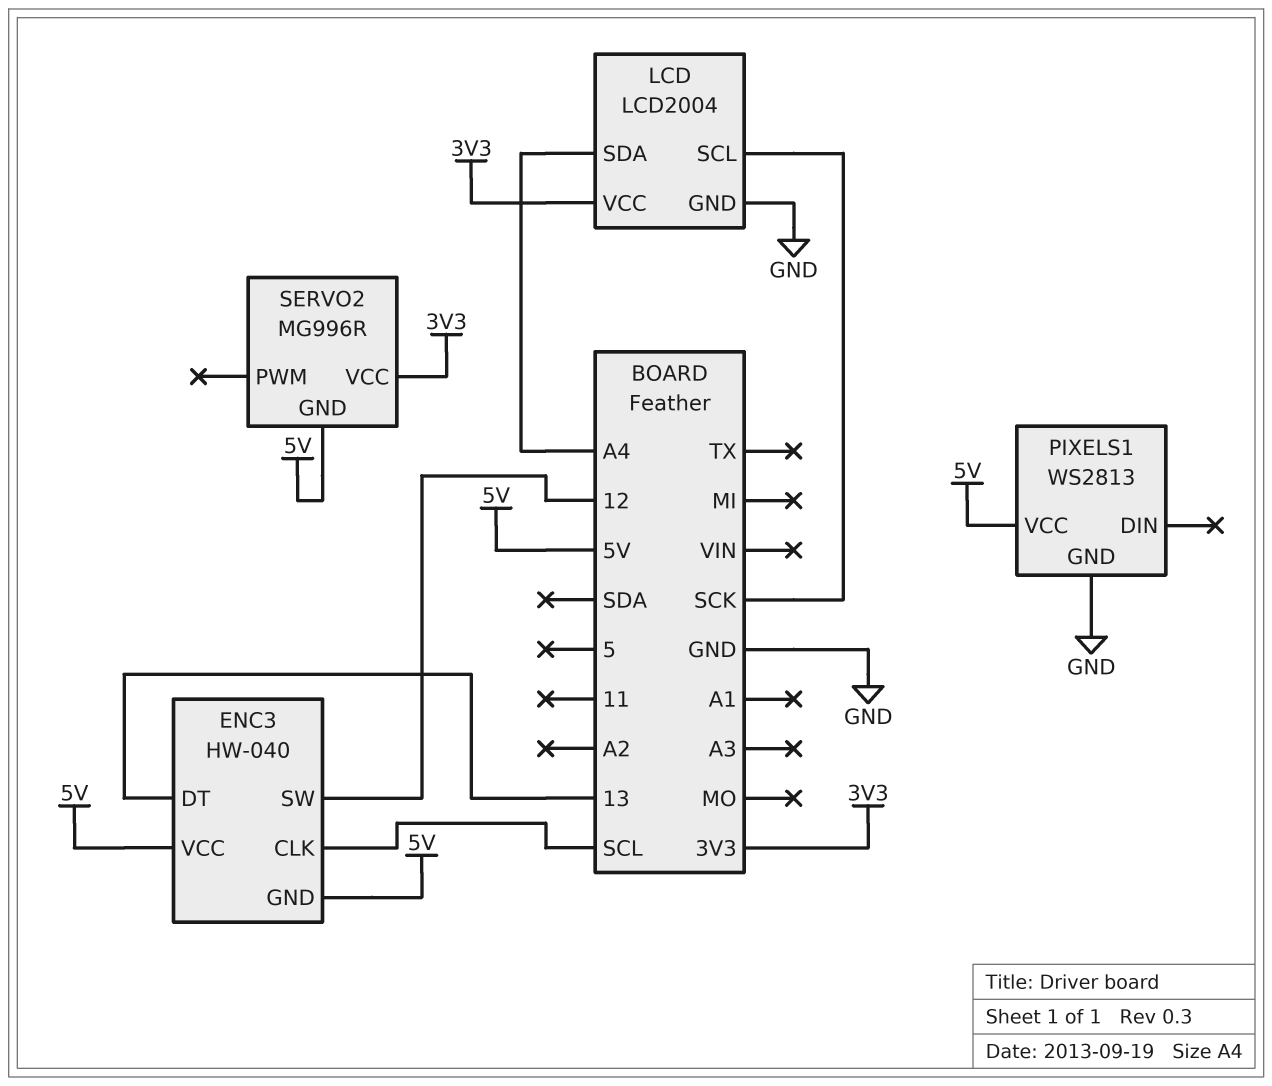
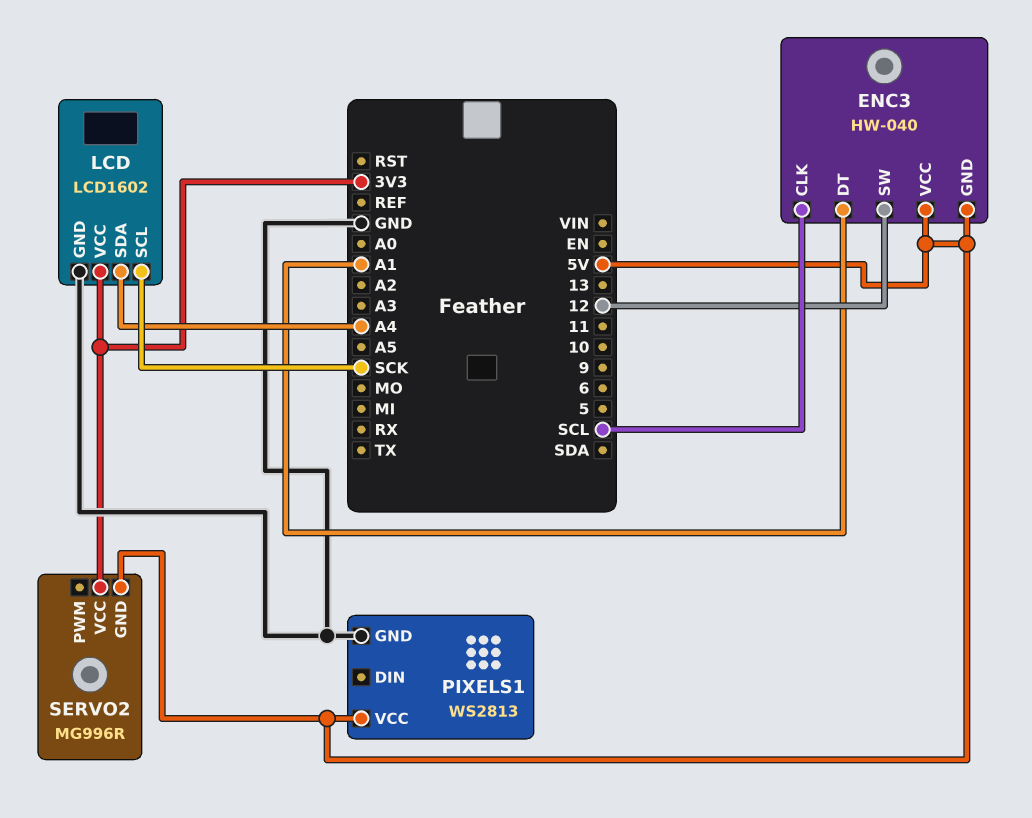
ENC3 pin DT: 13 -> A1
LCD: LCD2004 -> LCD1602

